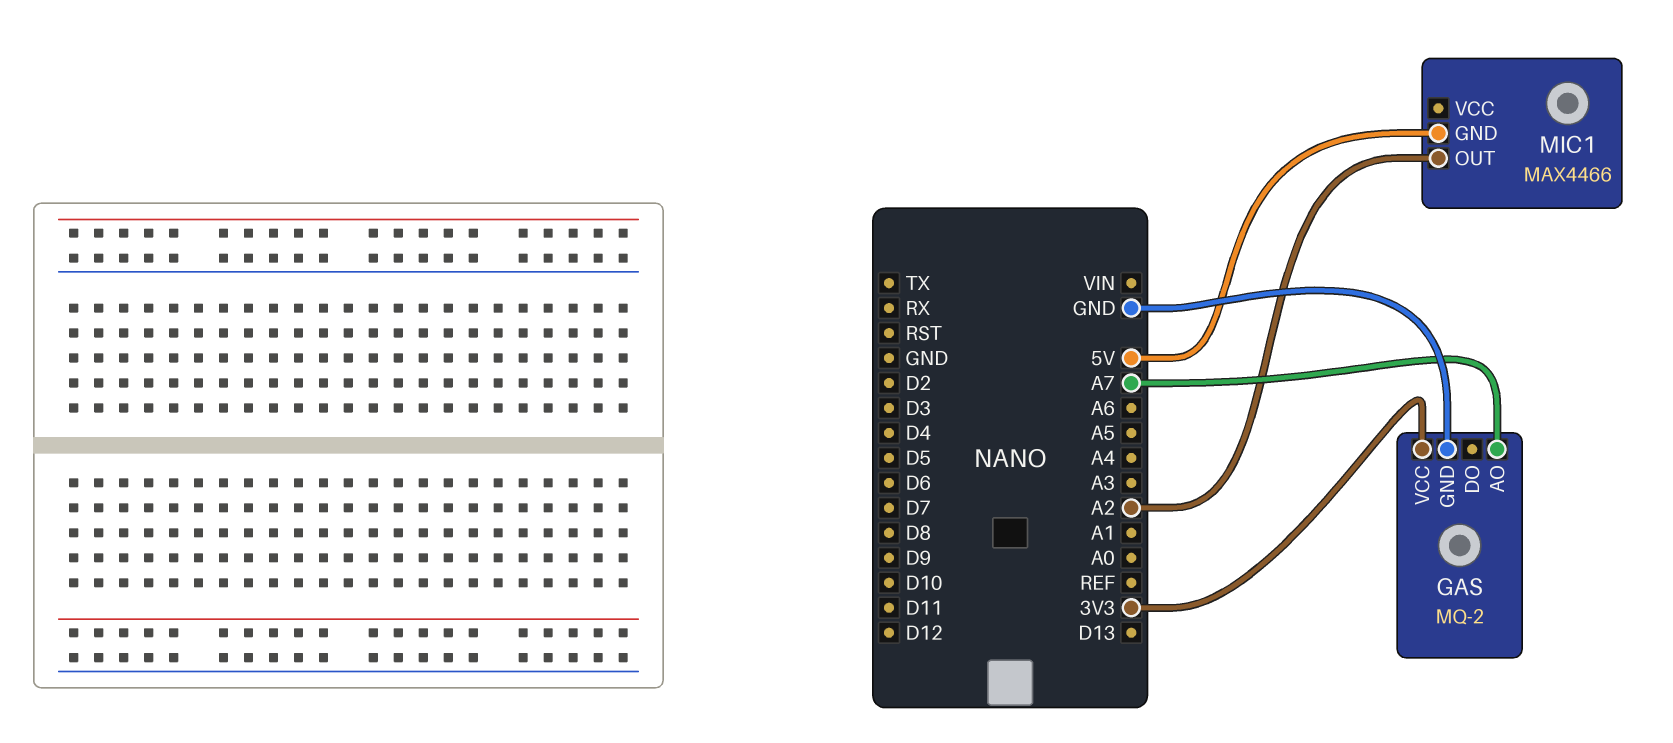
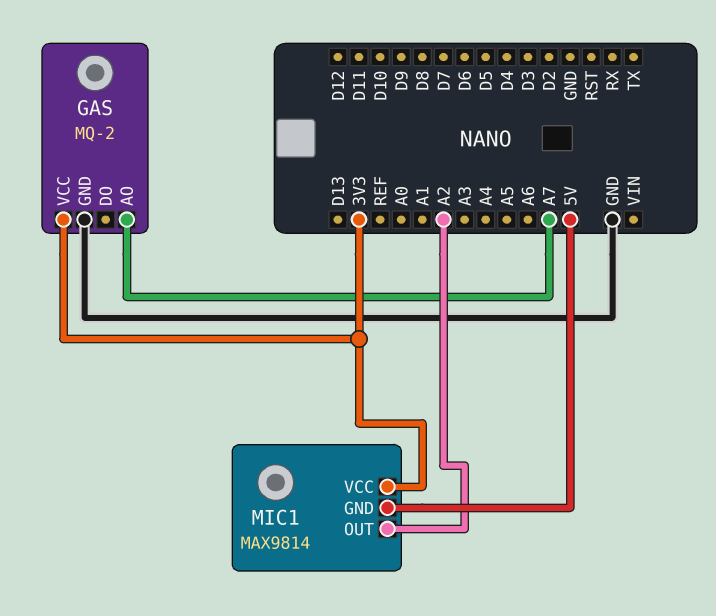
MIC1: MAX4466 -> MAX9814
MIC1 pin VCC: none -> 3V3

